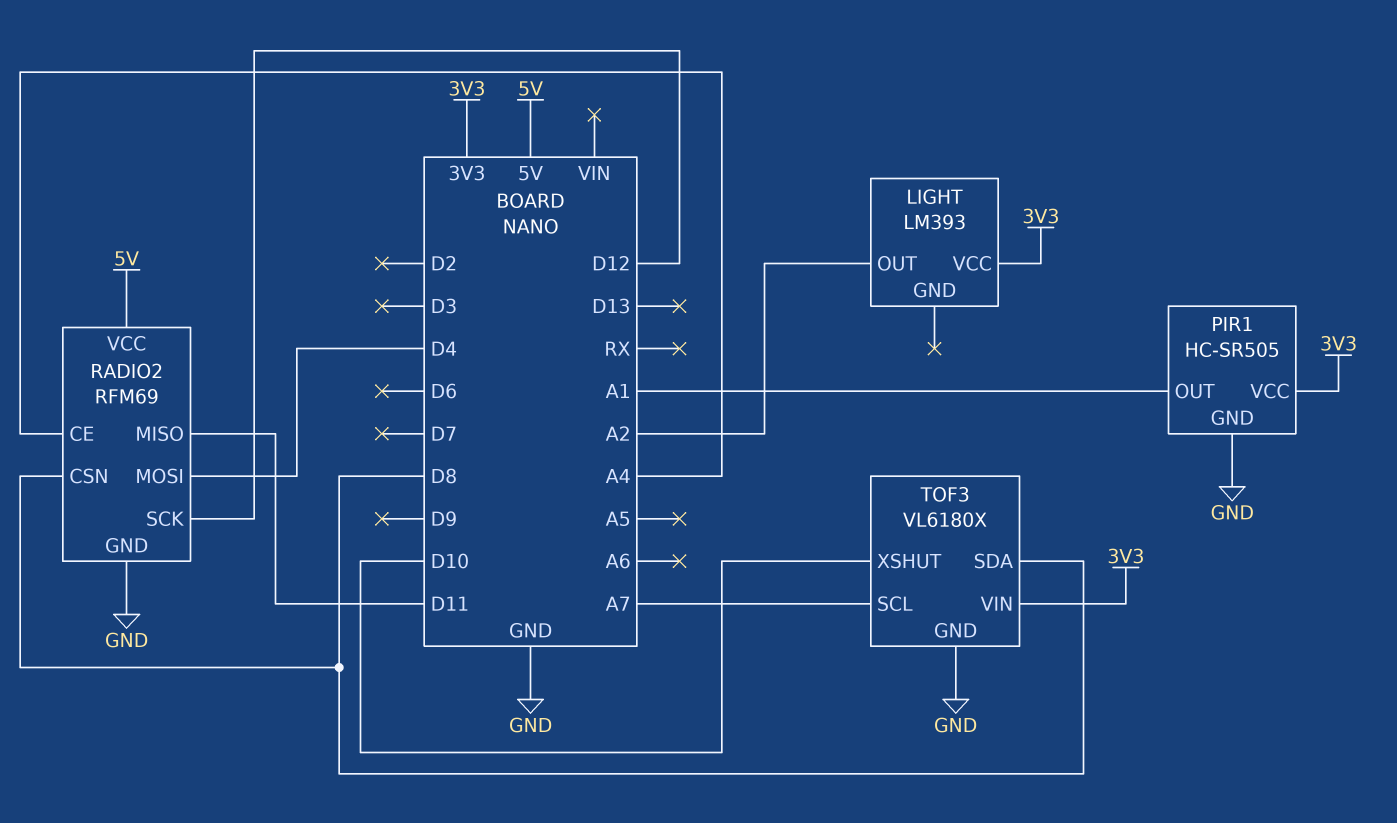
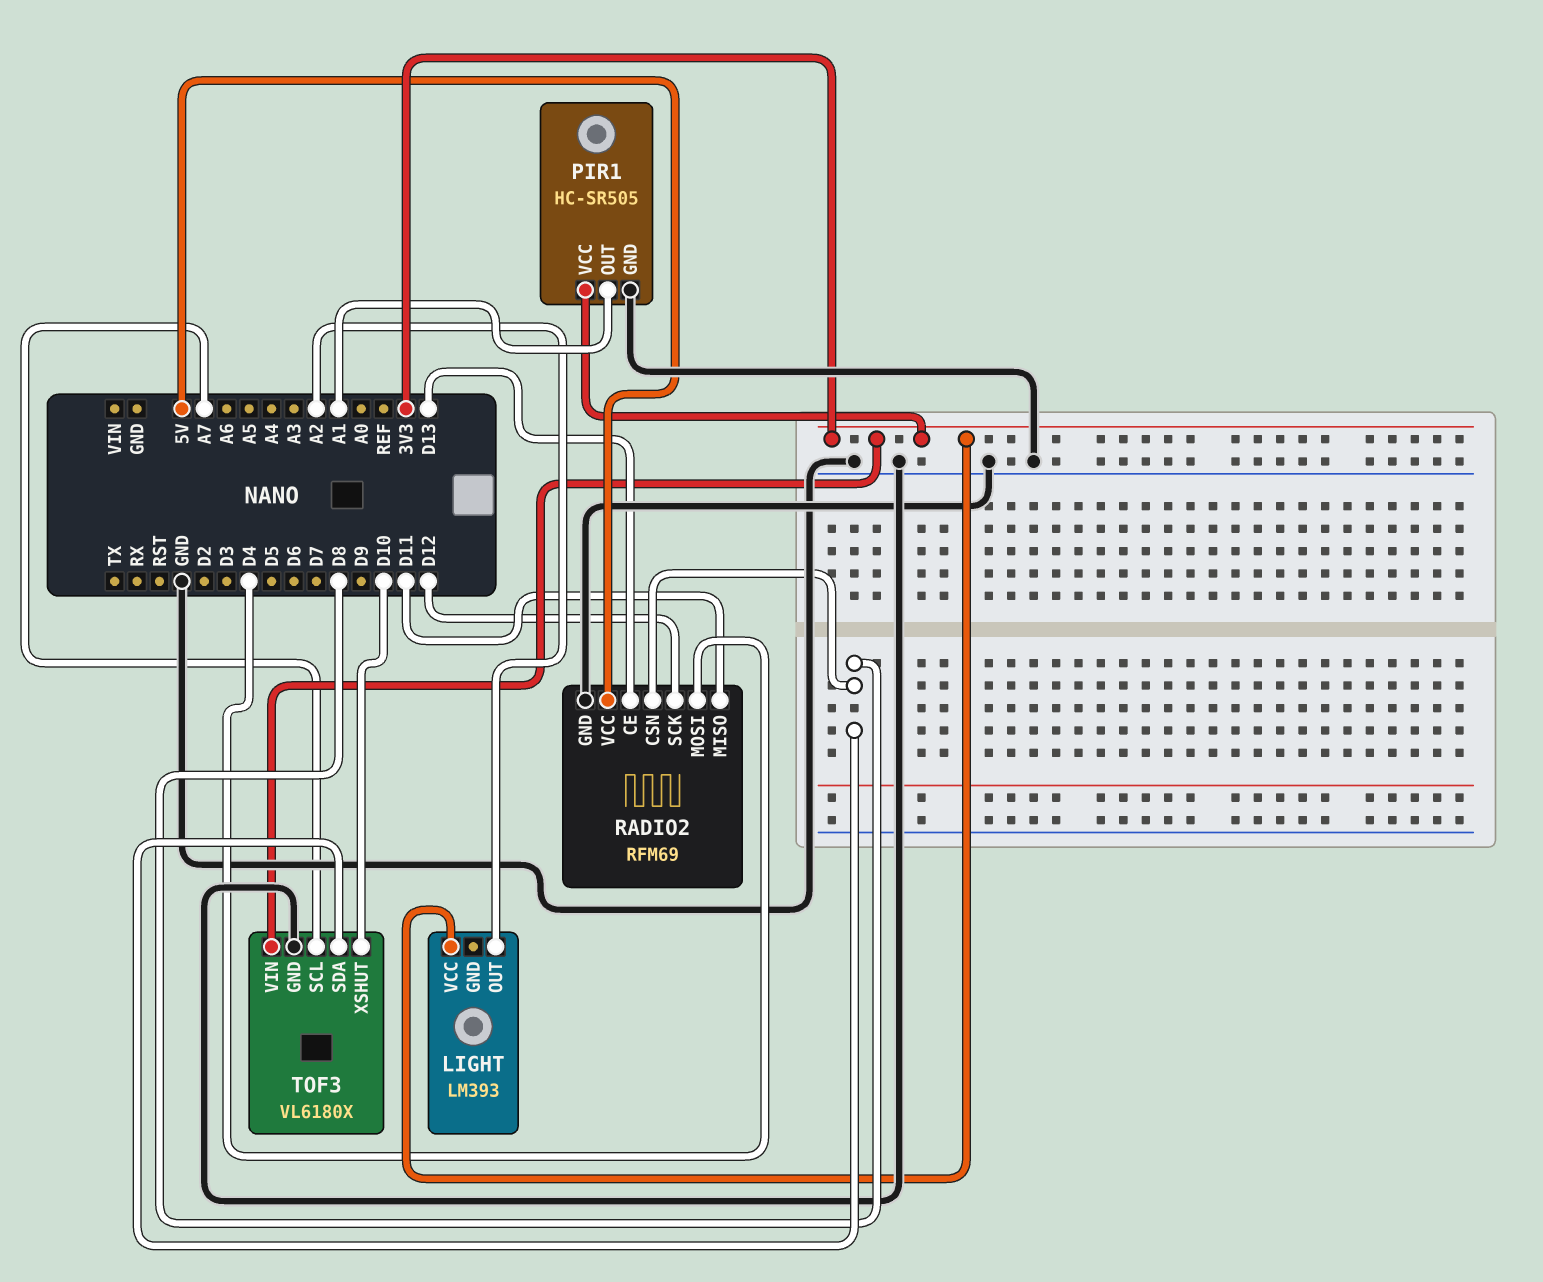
RADIO2 pin CE: A4 -> D13

